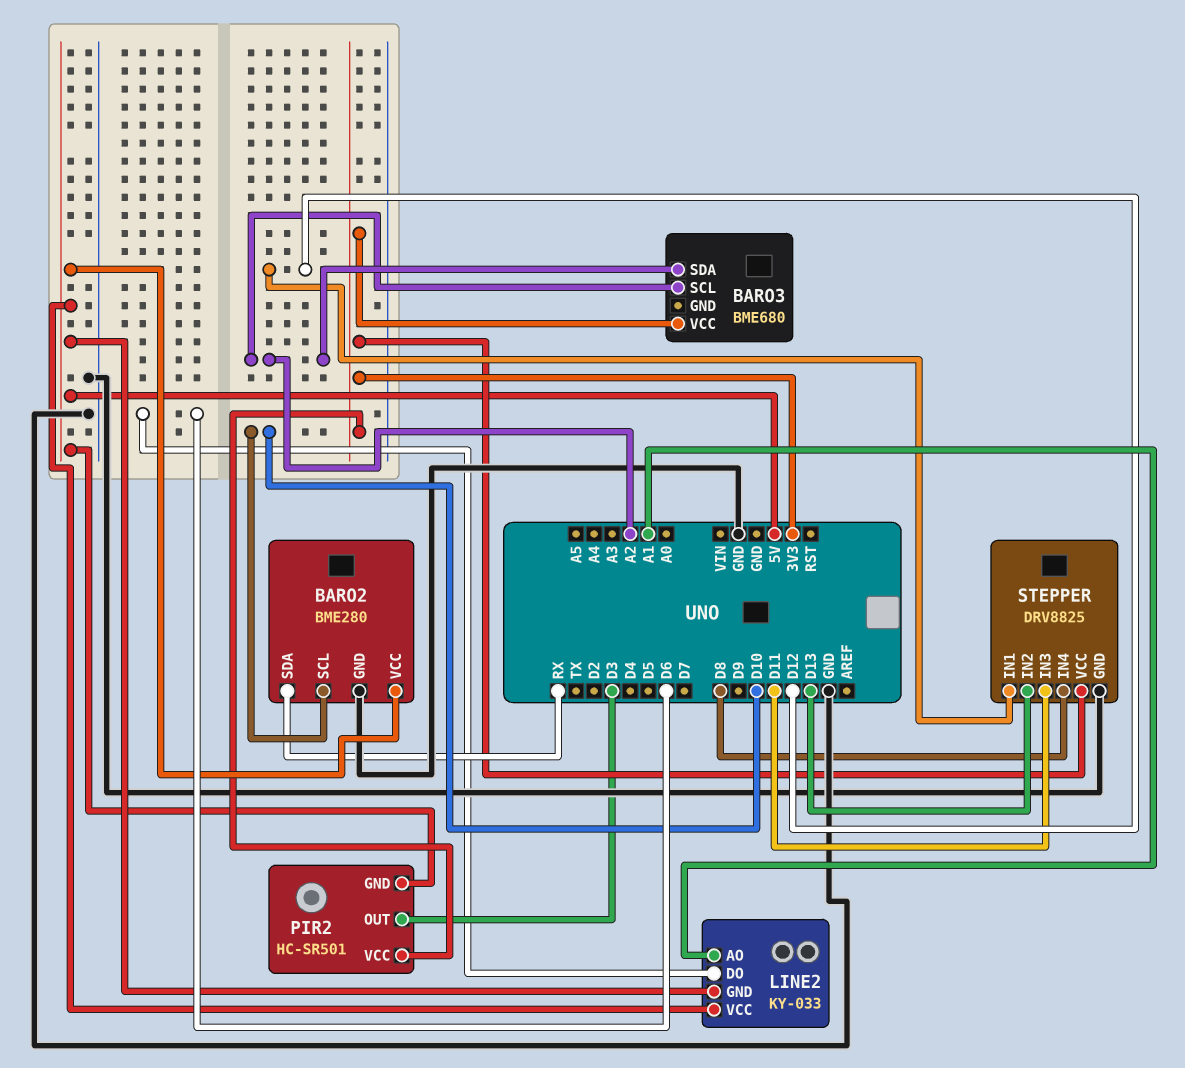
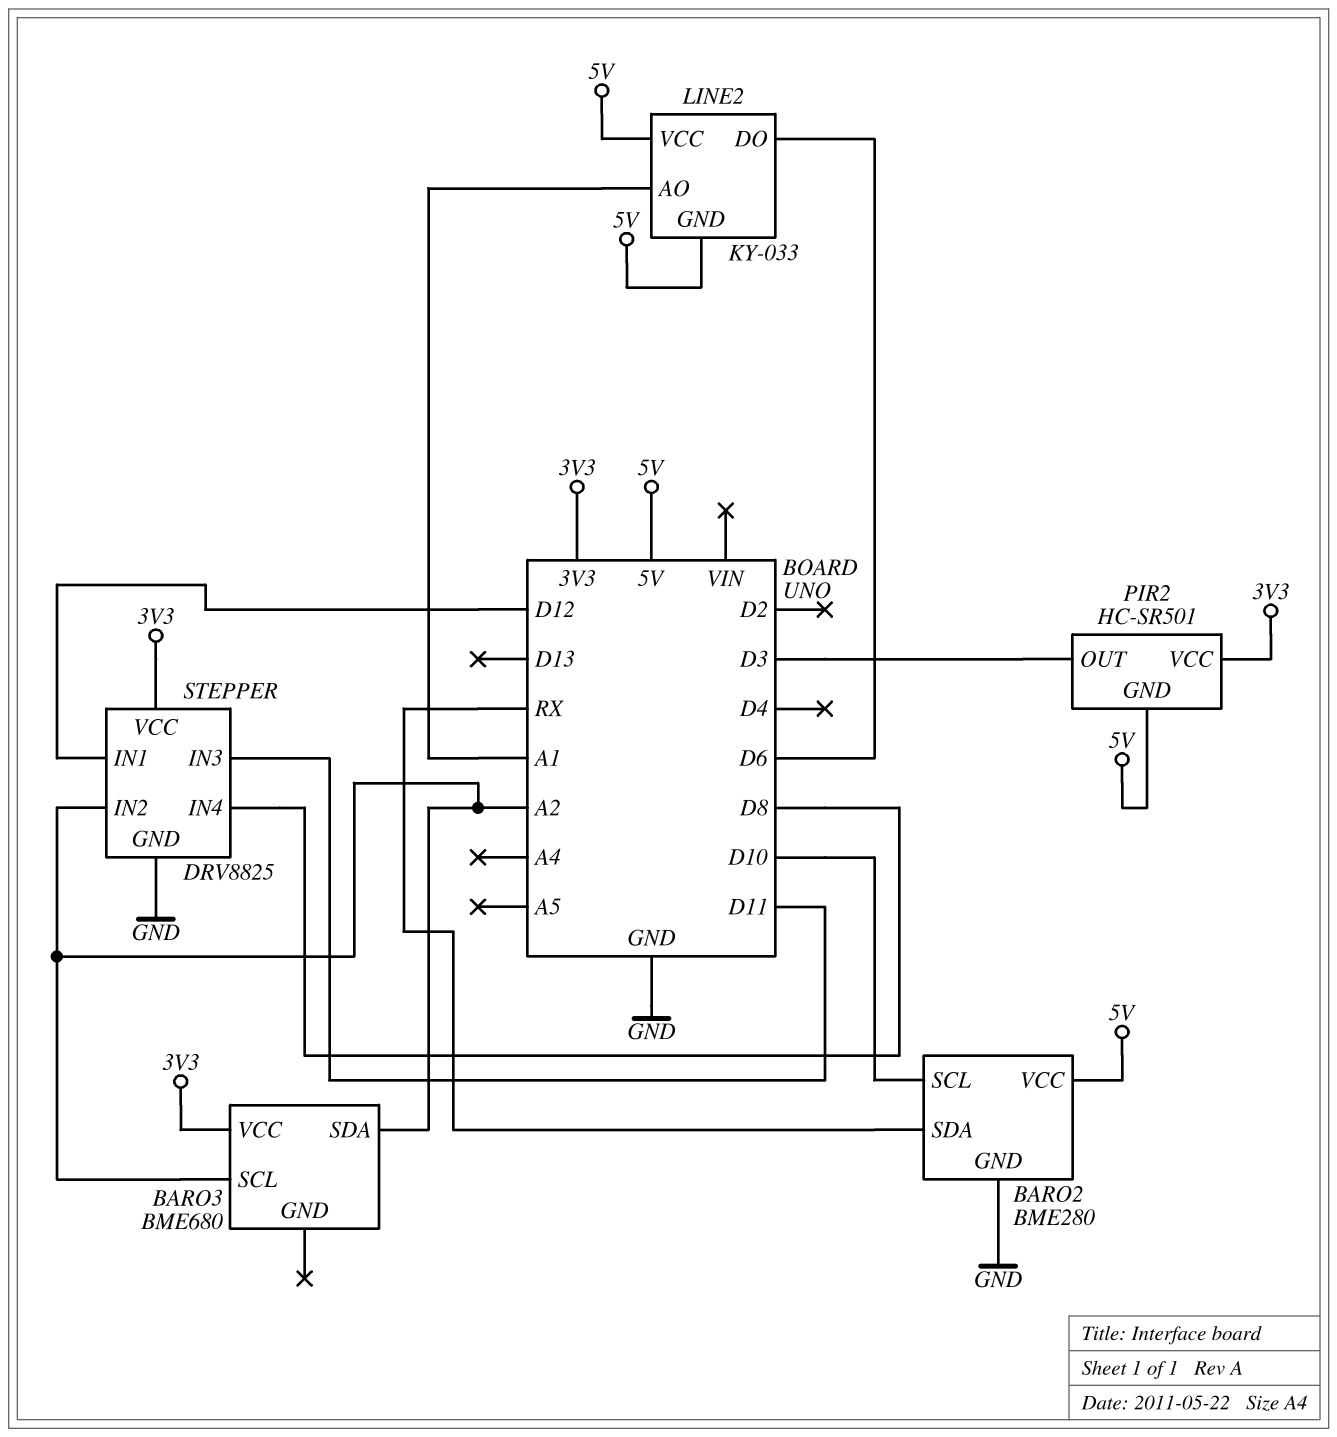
STEPPER pin IN2: D13 -> A2

